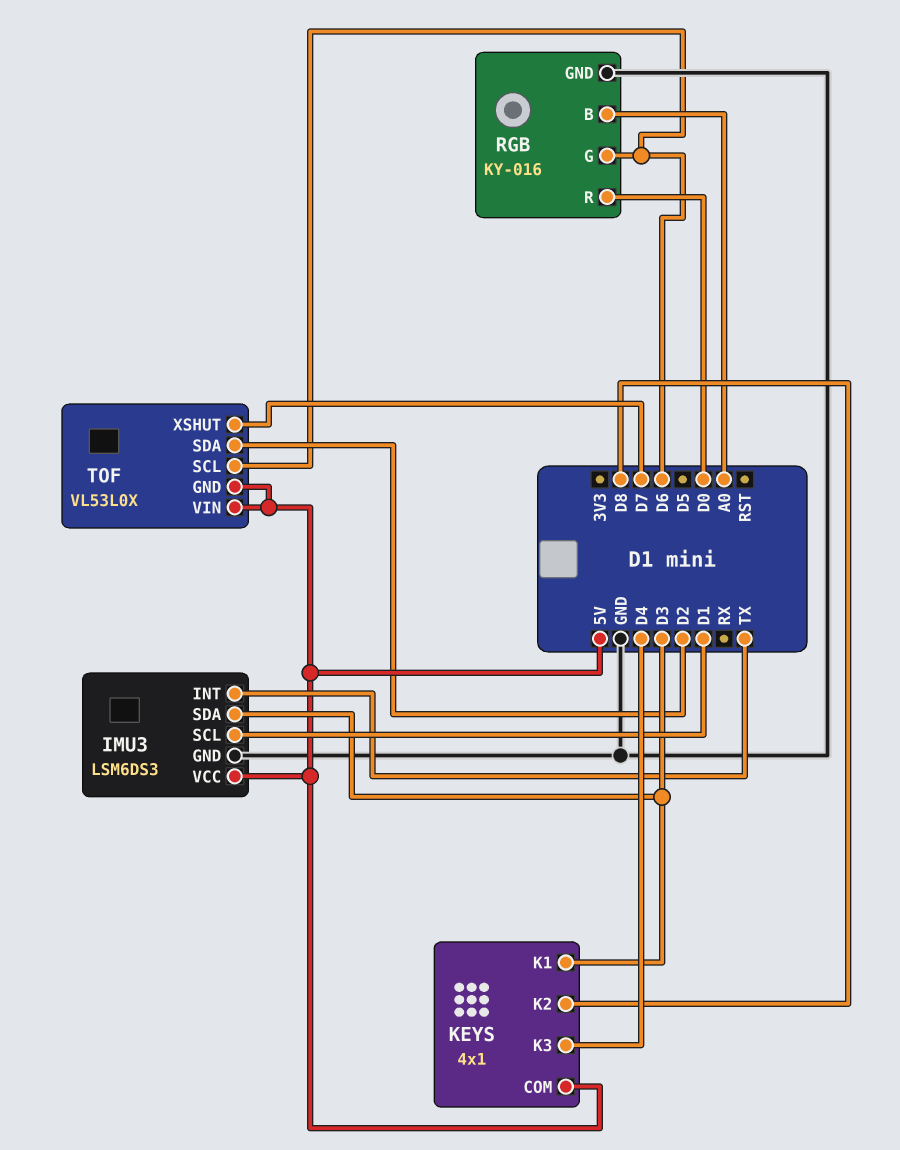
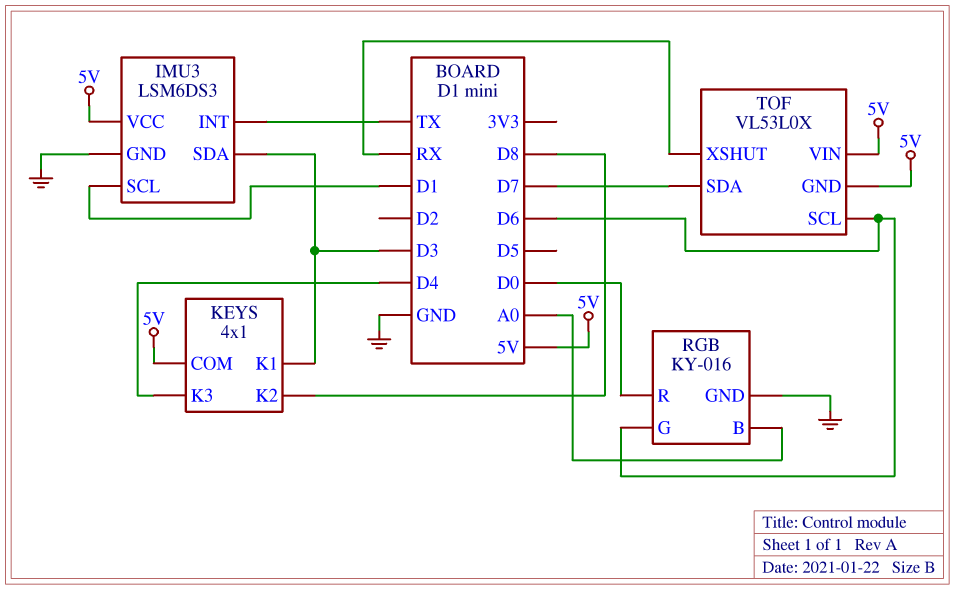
TOF pin SDA: D2 -> D7
TOF pin XSHUT: D7 -> RX

